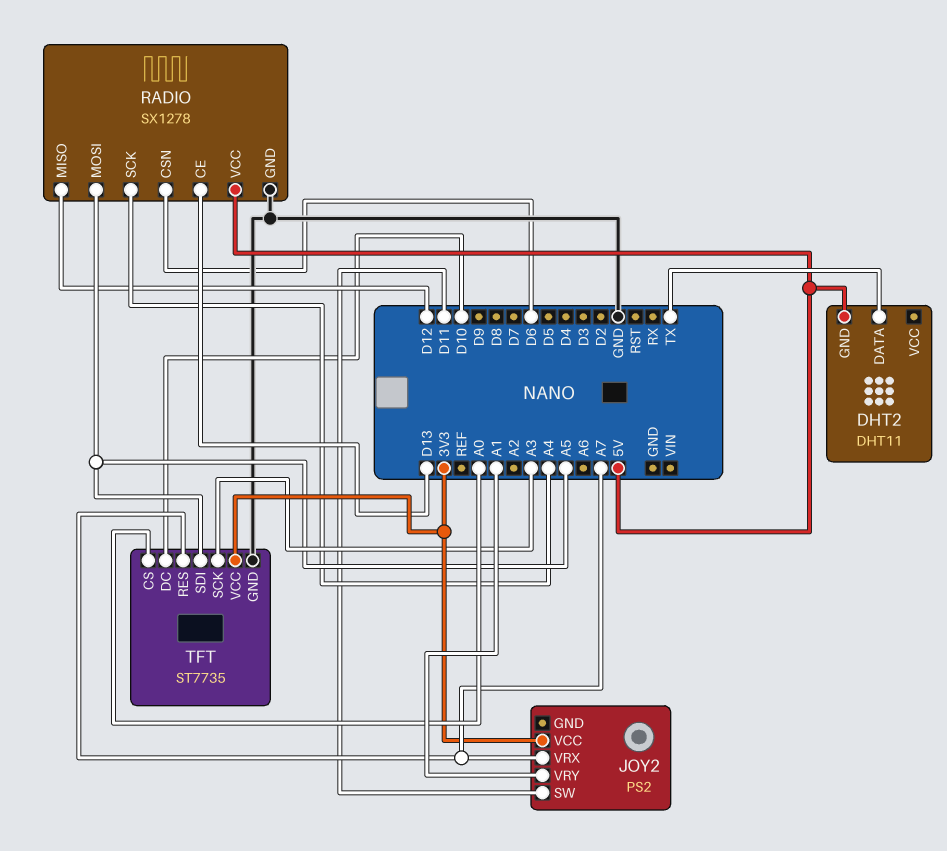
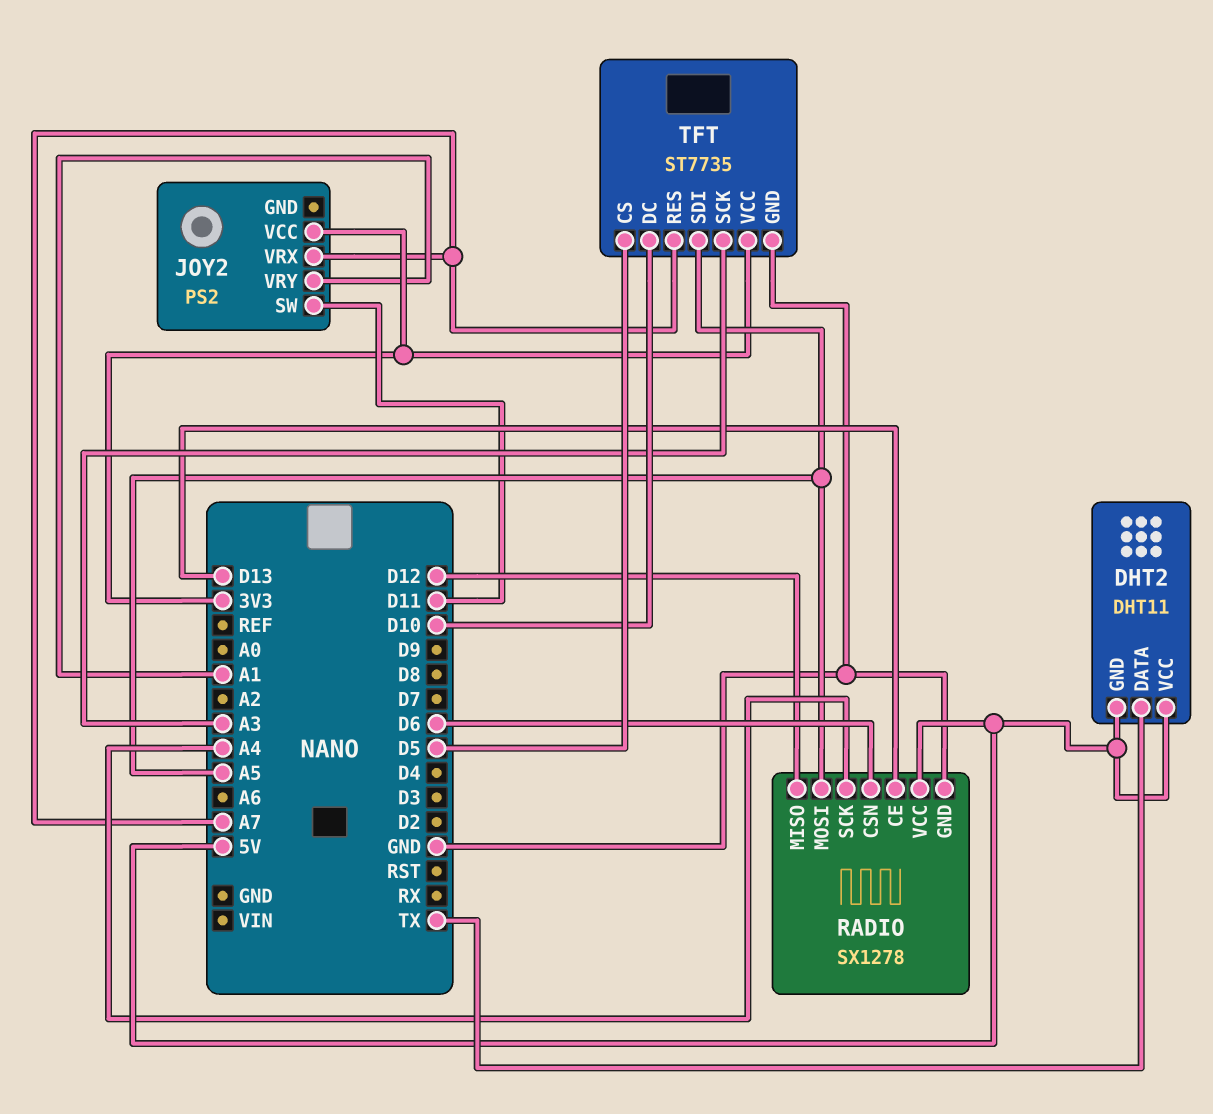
DHT2 pin VCC: none -> 5V
TFT pin CS: A0 -> D5

